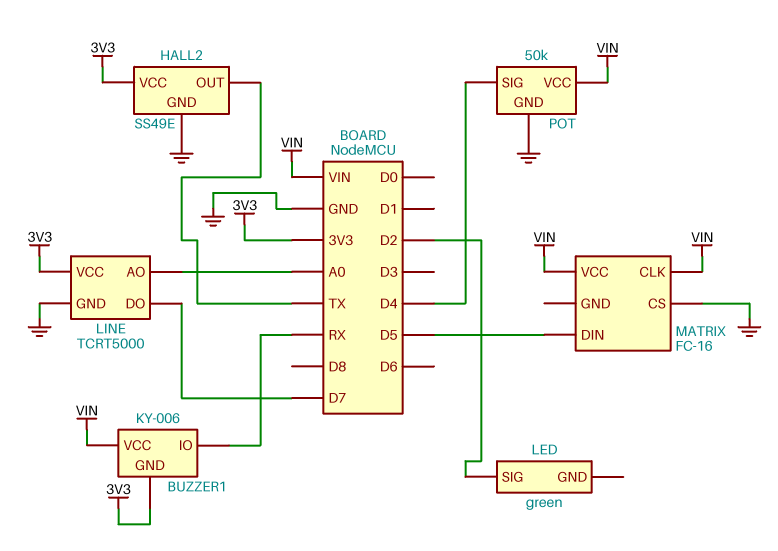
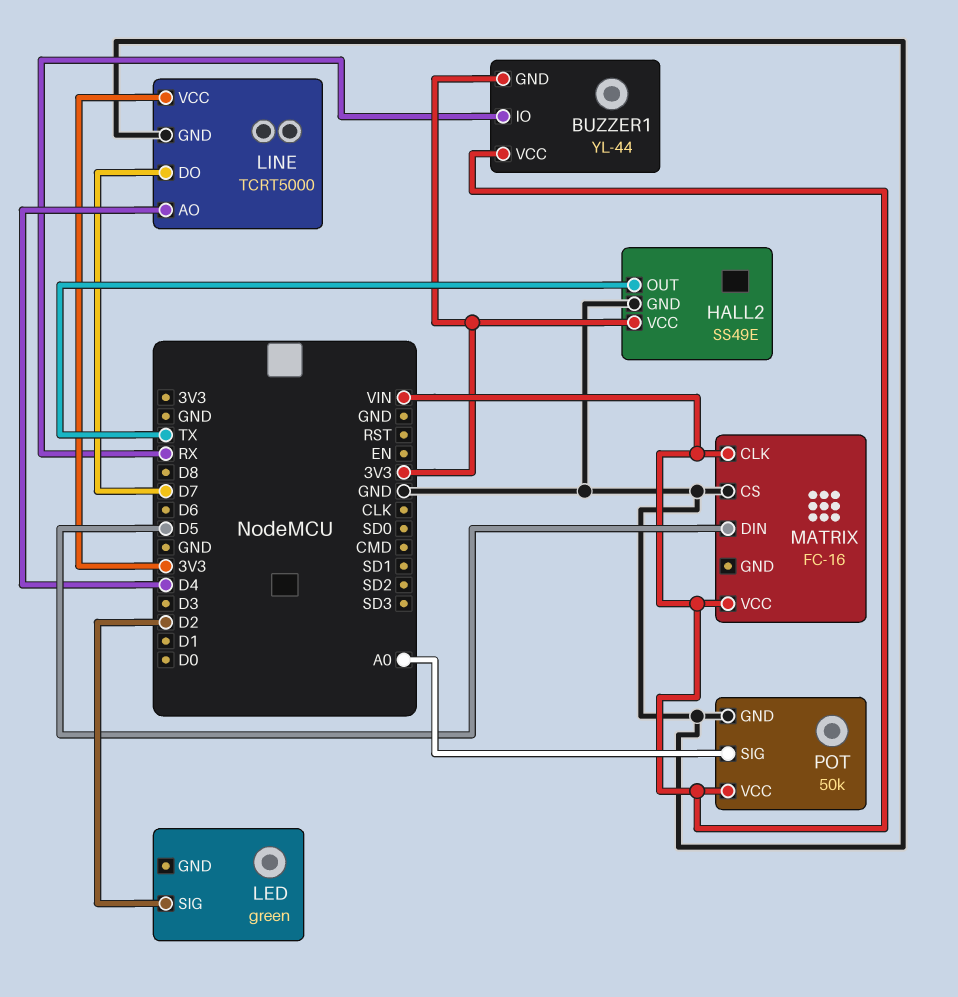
BUZZER1: KY-006 -> YL-44
LINE pin AO: A0 -> D4
POT pin SIG: D4 -> A0

